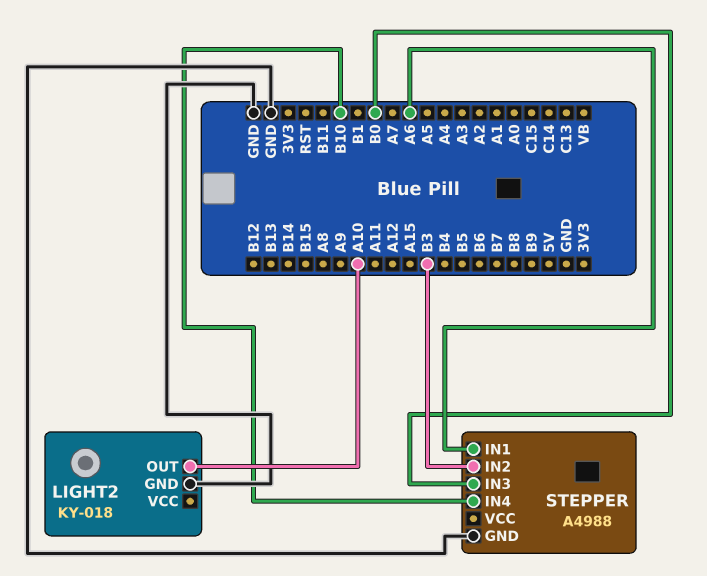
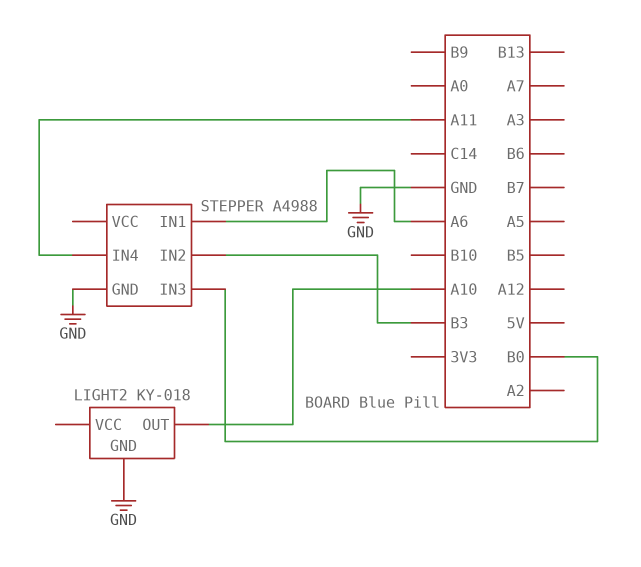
STEPPER pin IN4: B10 -> A11

